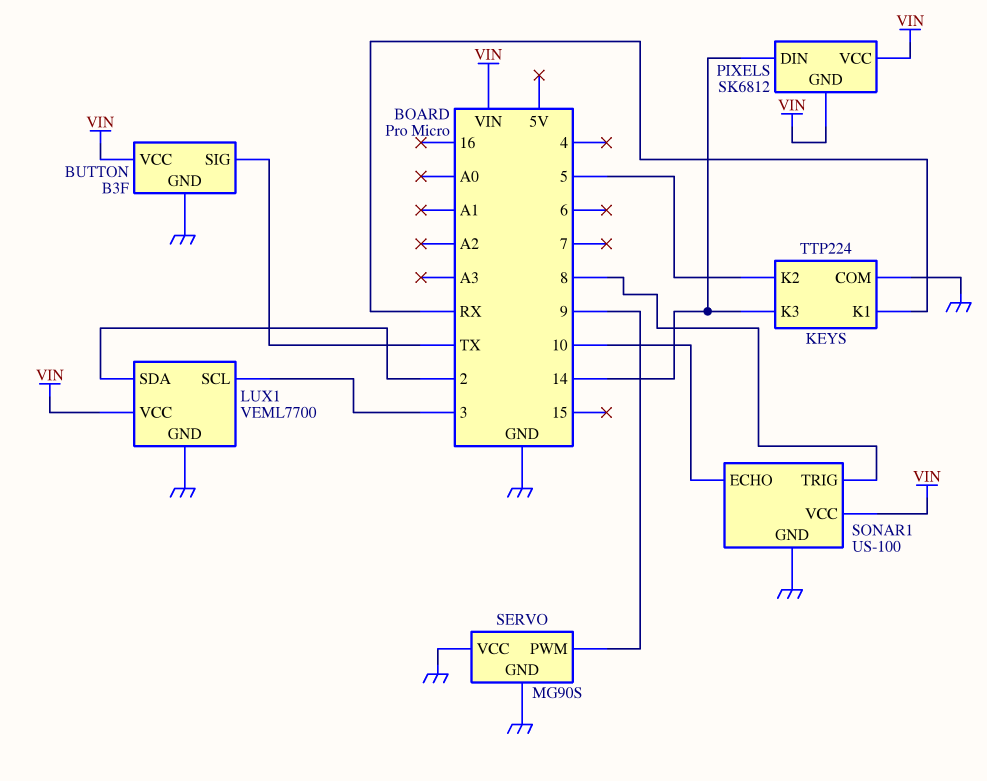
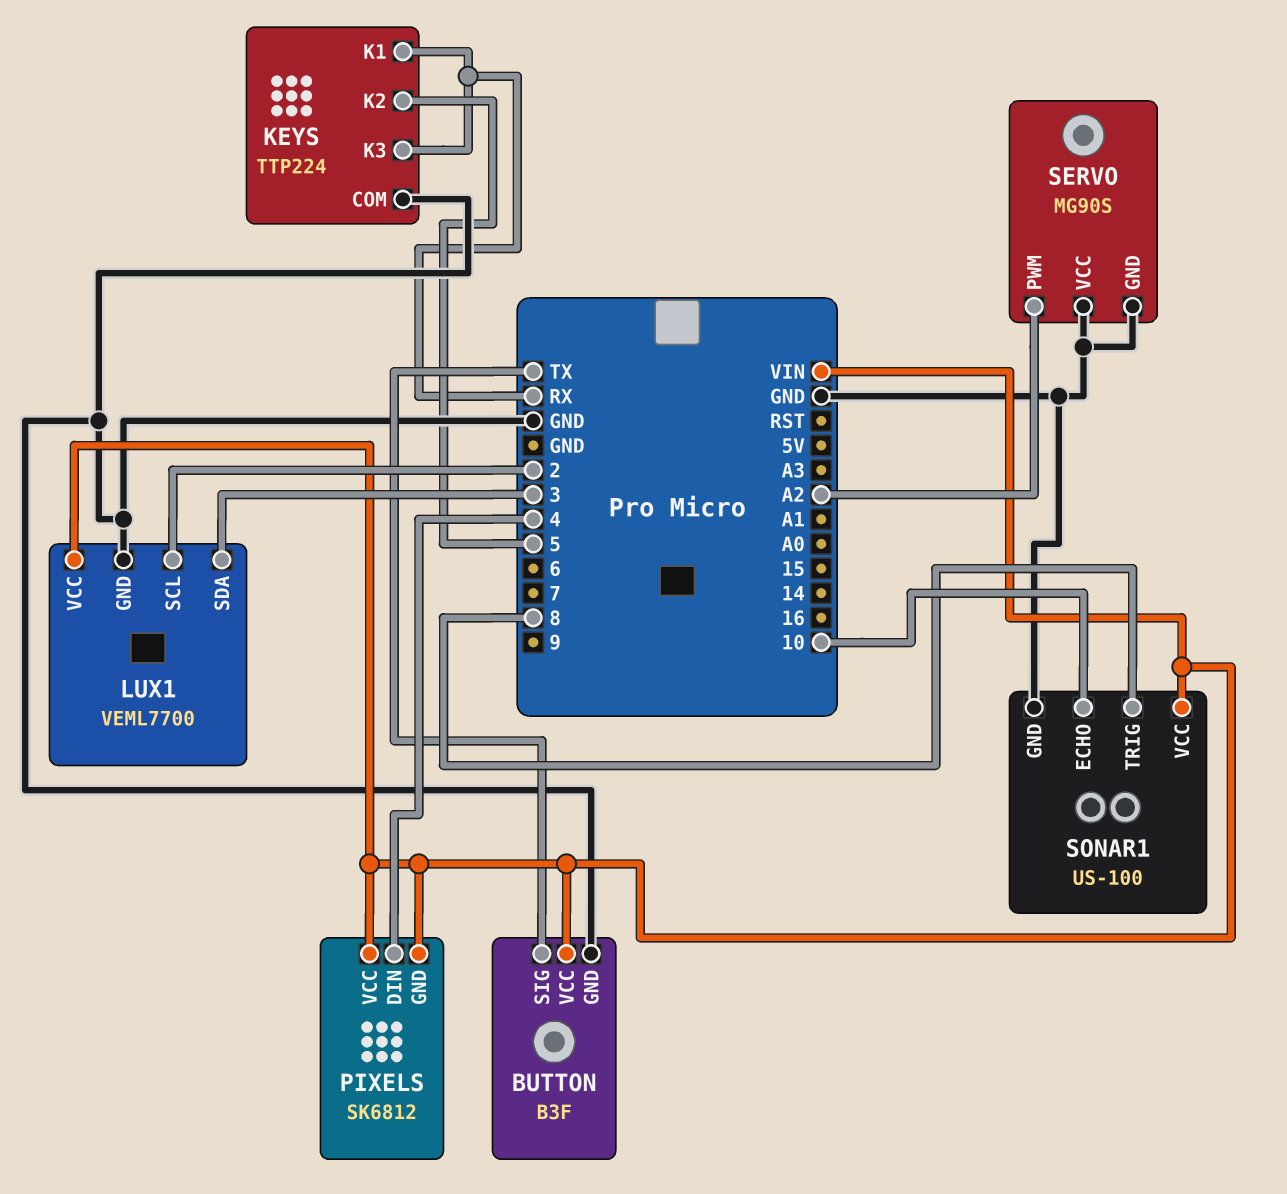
KEYS pin K3: 14 -> RX
LUX1 pin SCL: 3 -> 2
LUX1 pin SDA: 2 -> 3
PIXELS pin DIN: 14 -> 4
SERVO pin PWM: 9 -> A2

